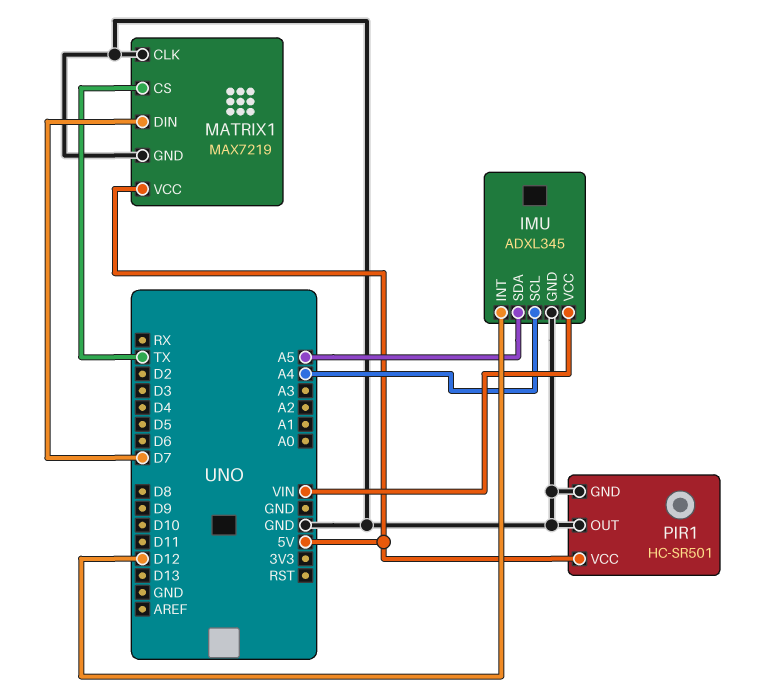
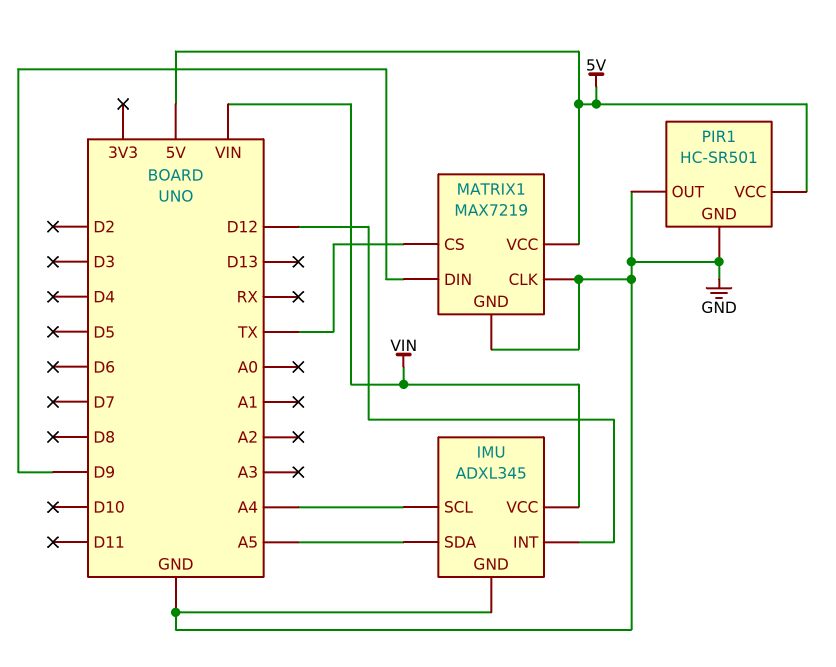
MATRIX1 pin DIN: D7 -> D9

